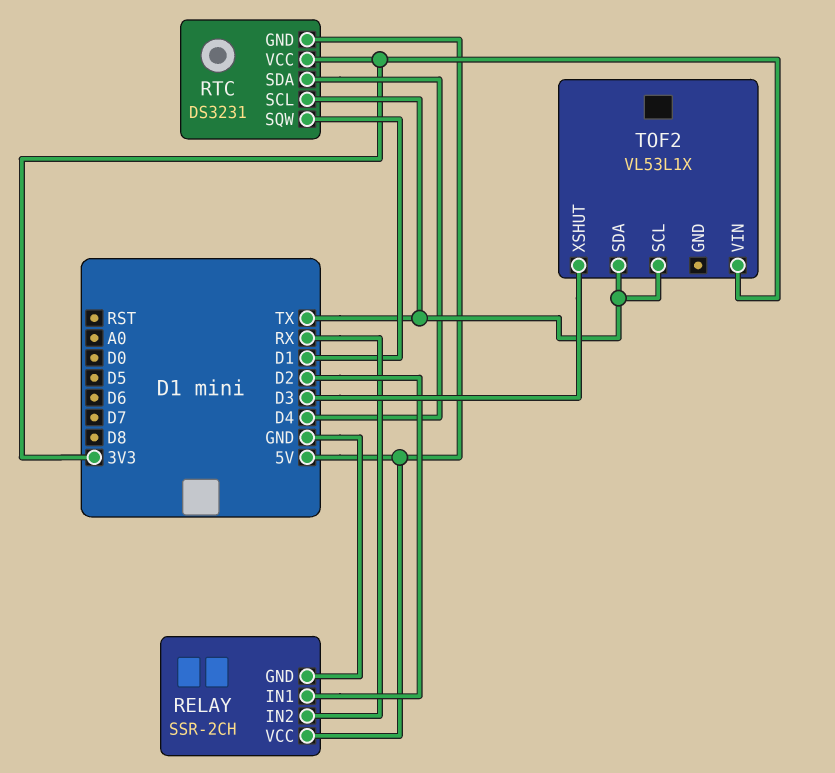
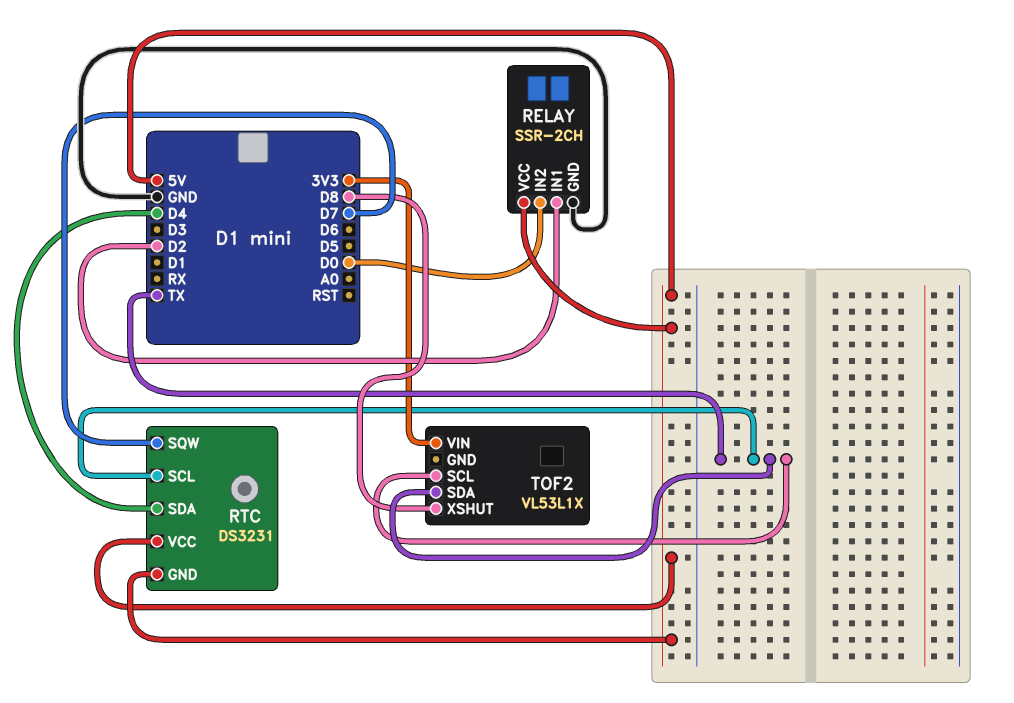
RELAY pin IN2: RX -> D0
RTC pin SQW: D1 -> D7
RTC pin VCC: 3V3 -> 5V
TOF2 pin XSHUT: D3 -> D8

